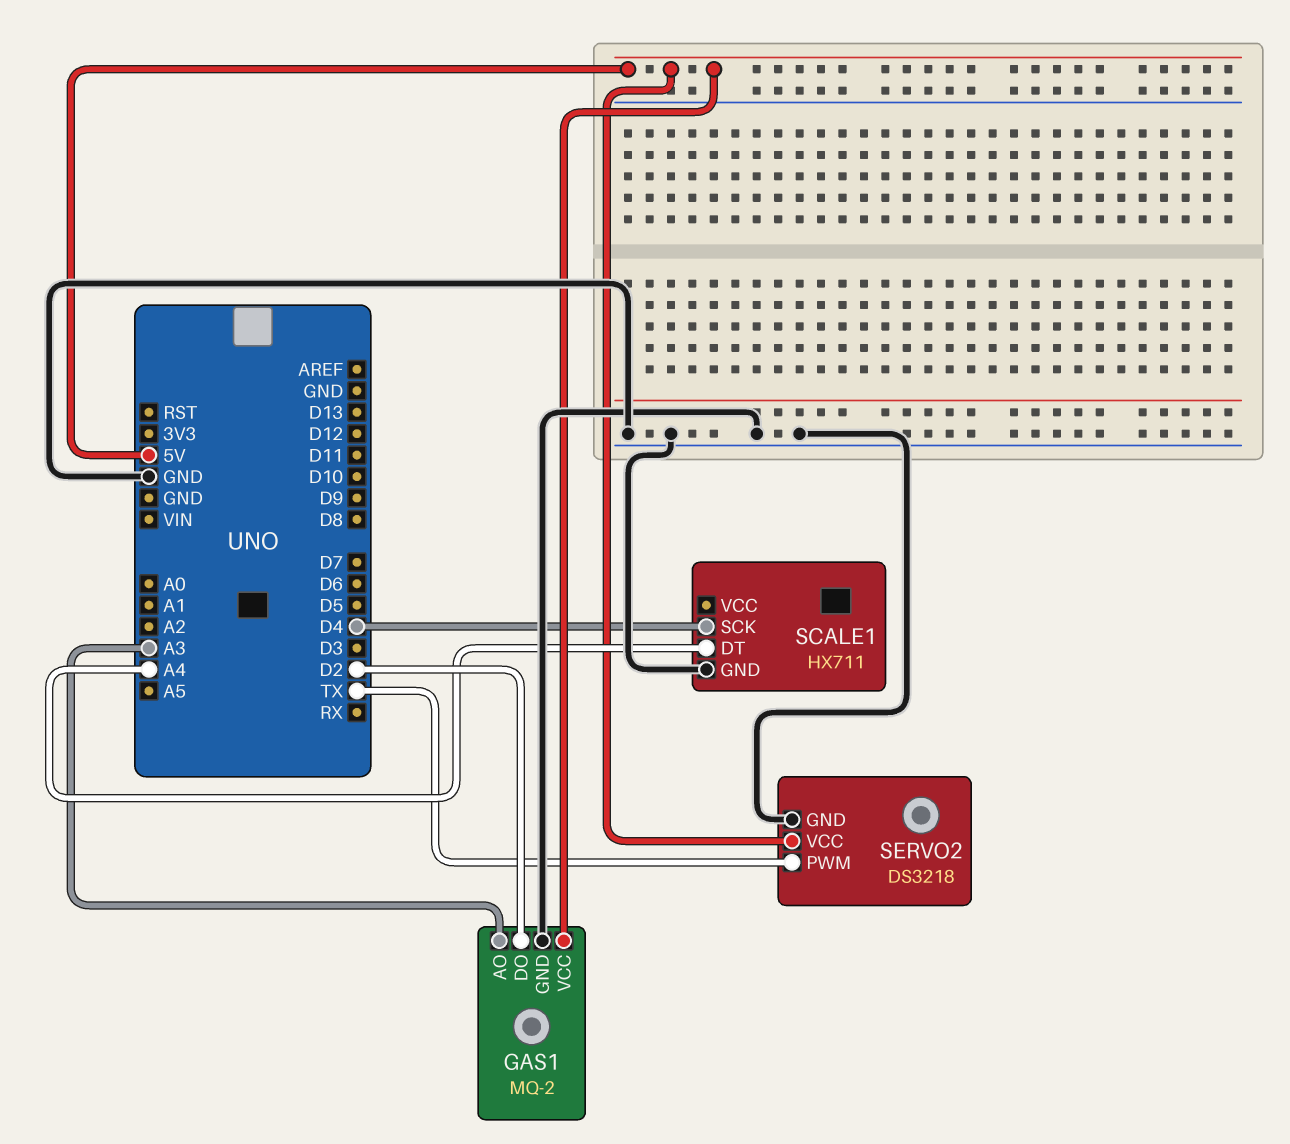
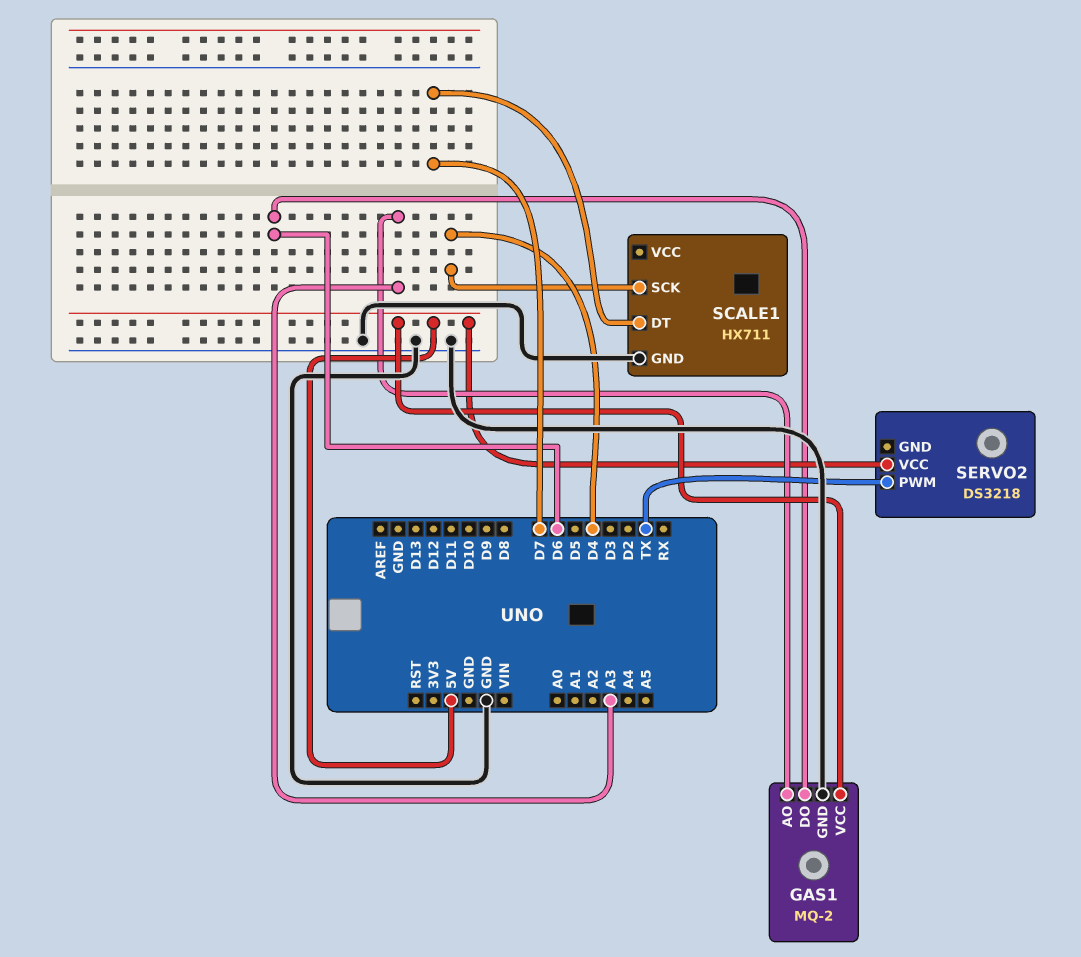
GAS1 pin DO: D2 -> D6
SCALE1 pin DT: A4 -> D7
SERVO2 pin GND: GND -> none

